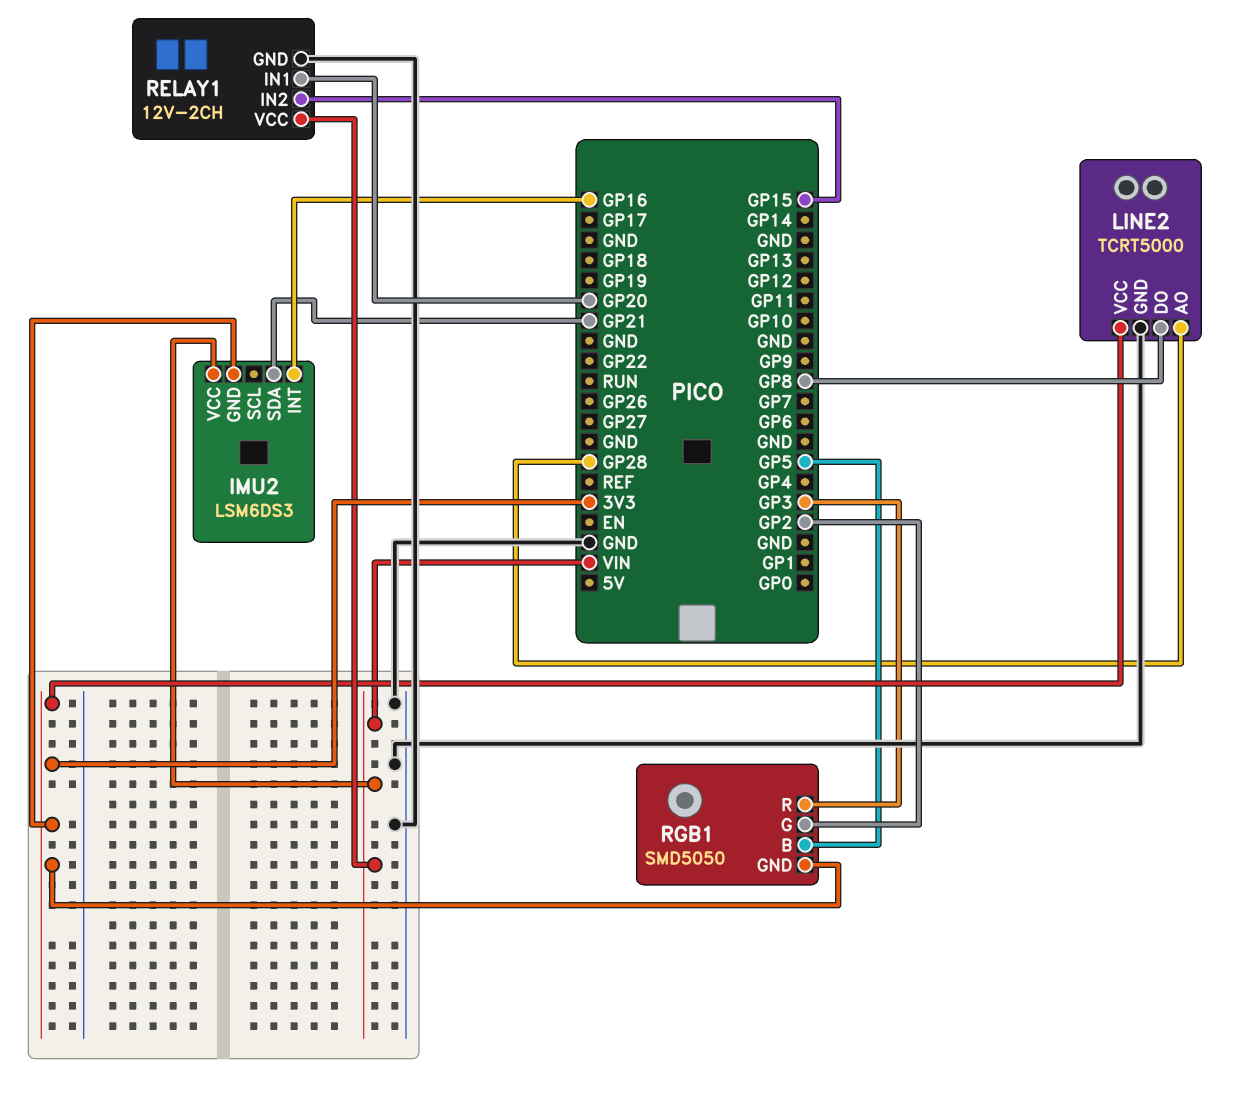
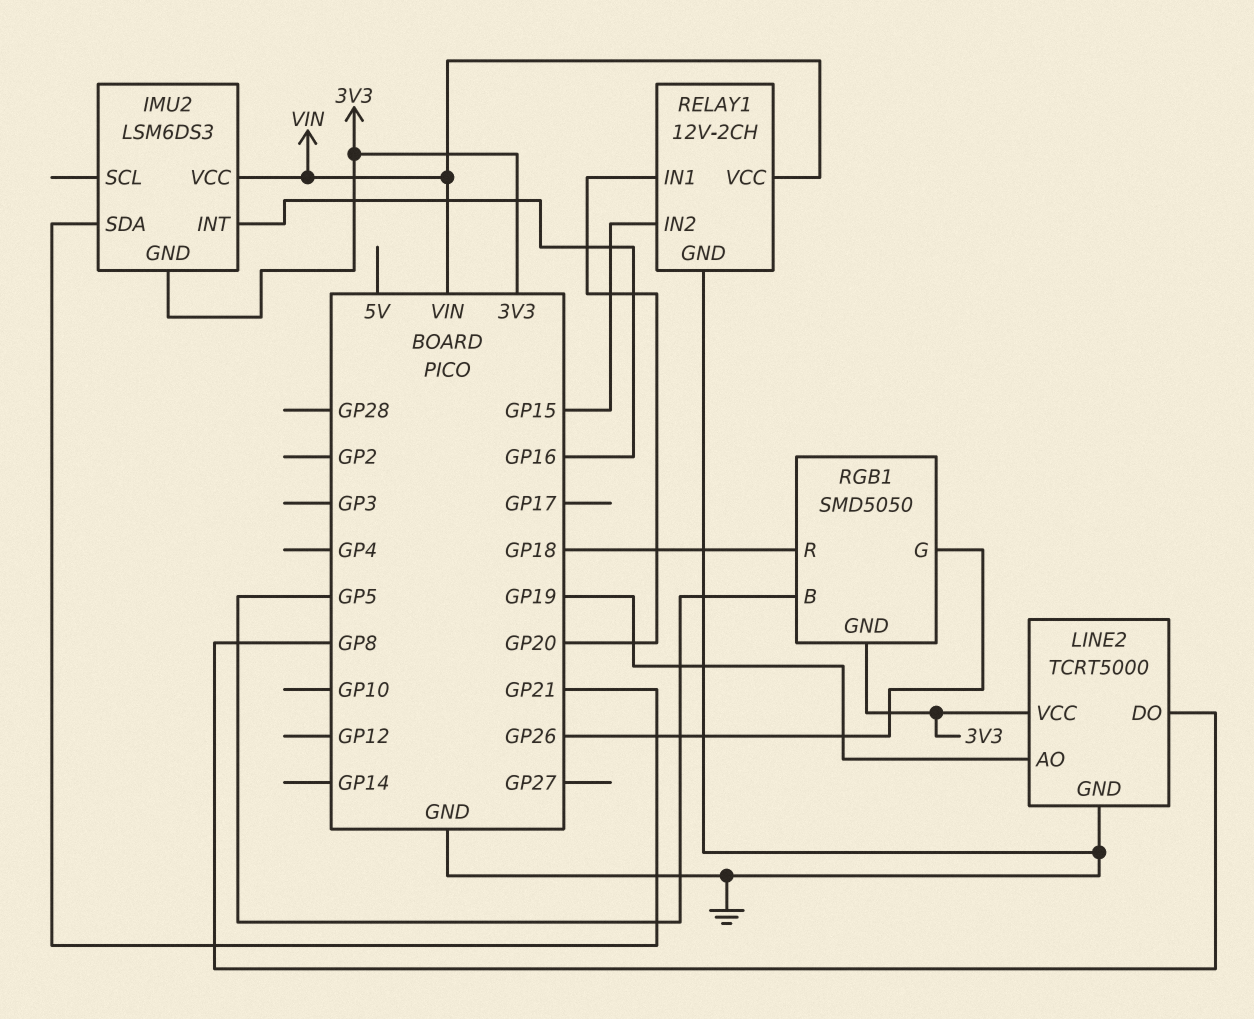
LINE2 pin AO: GP28 -> GP19
RGB1 pin G: GP2 -> GP26
RGB1 pin R: GP3 -> GP18

